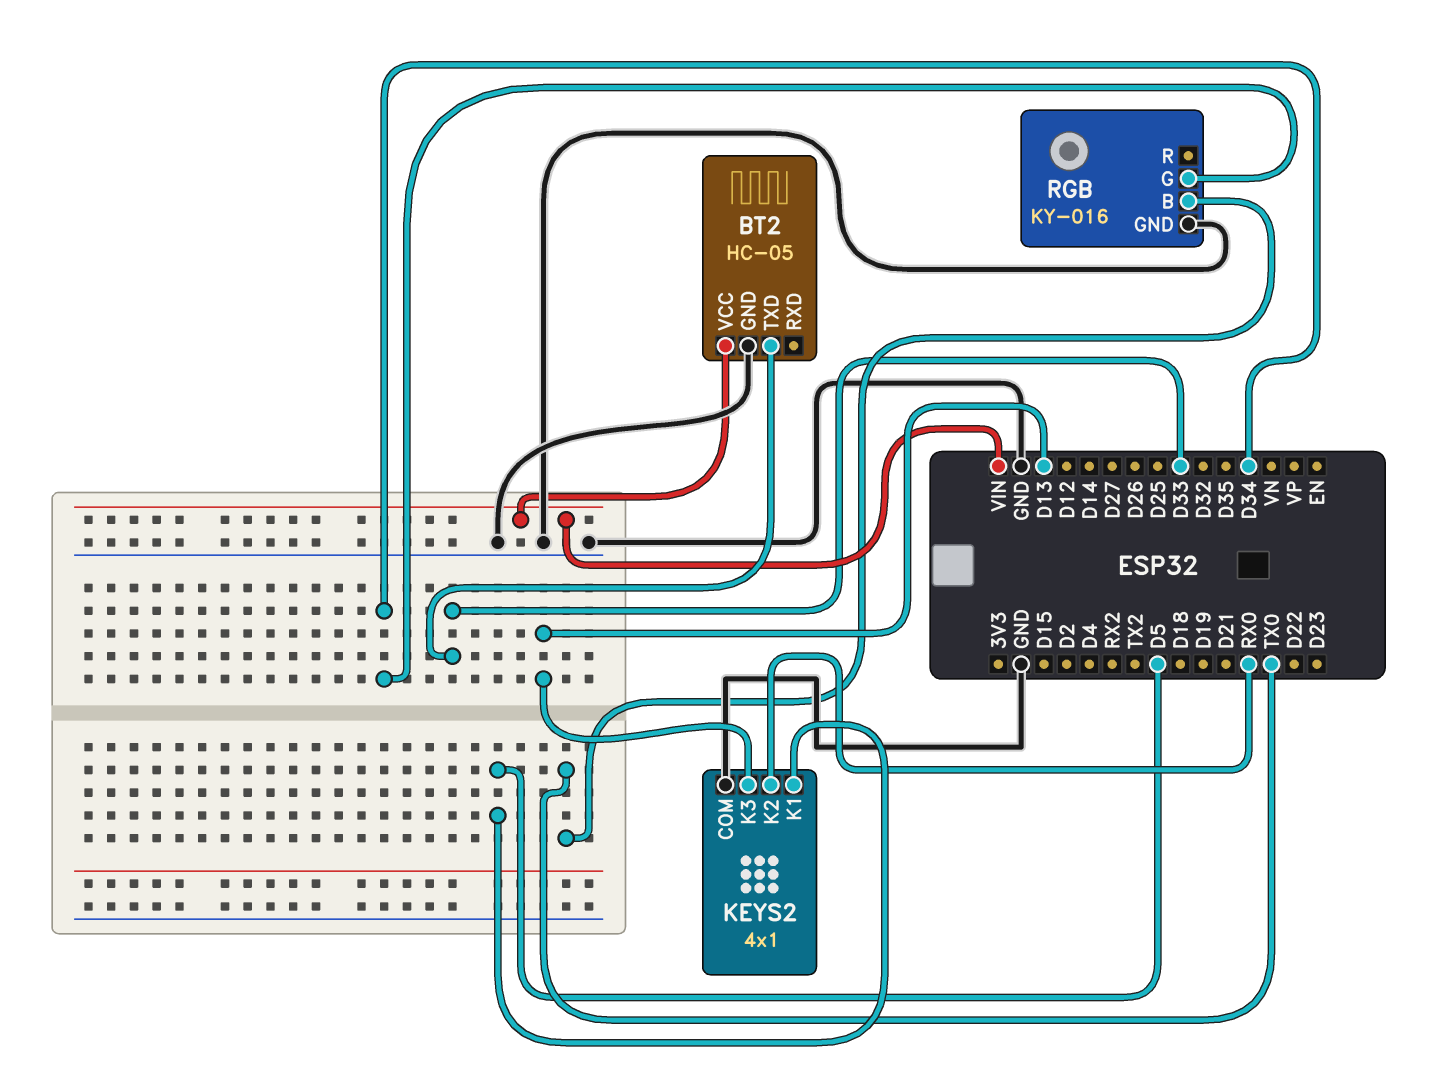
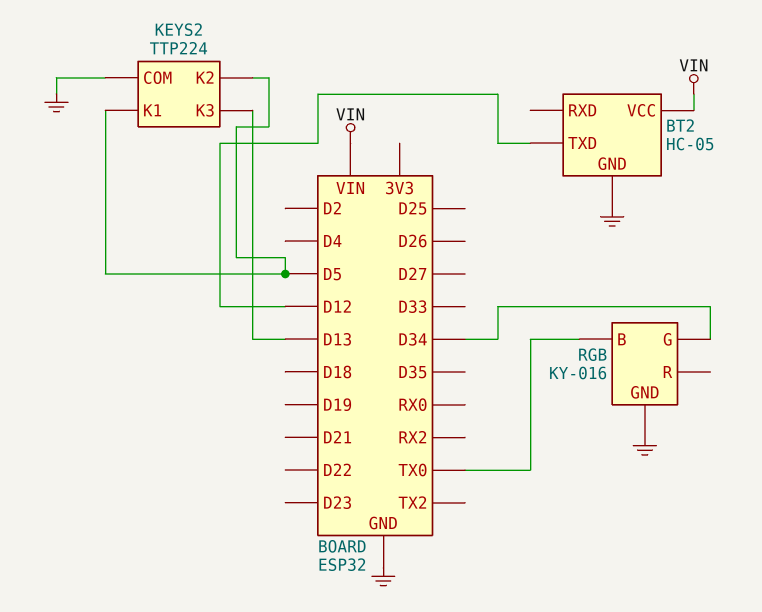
BT2 pin TXD: D33 -> D12
KEYS2: 4x1 -> TTP224
KEYS2 pin K2: RX0 -> D5

